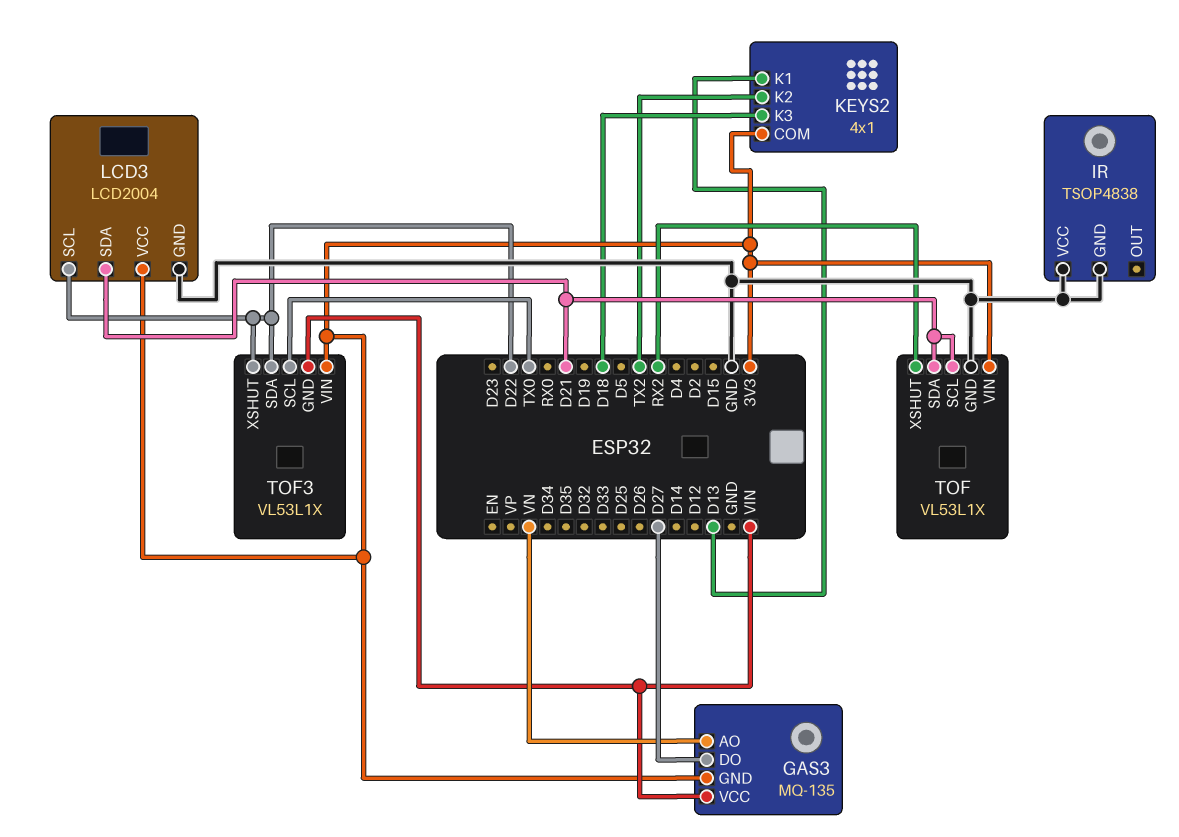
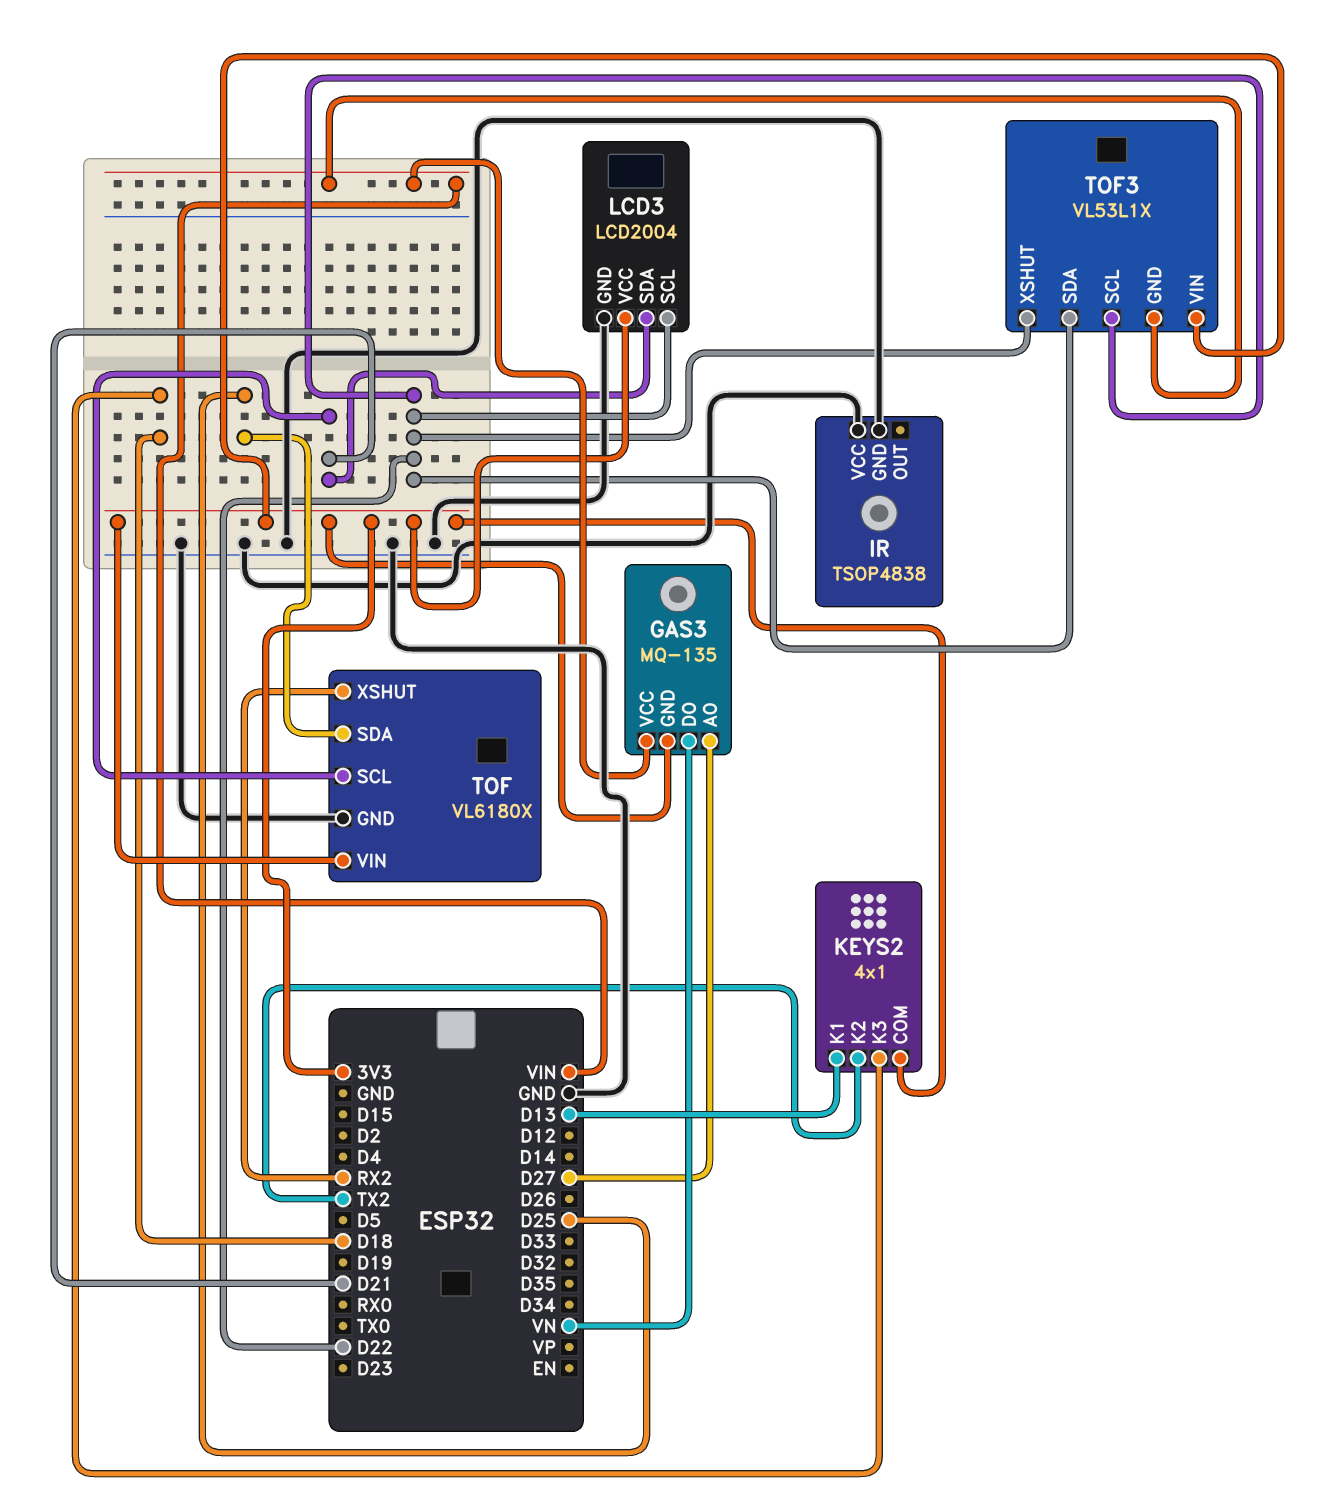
GAS3 pin AO: VN -> D27
GAS3 pin DO: D27 -> VN
TOF: VL53L1X -> VL6180X
TOF pin SDA: D21 -> D25
TOF3 pin SCL: TX0 -> D22

